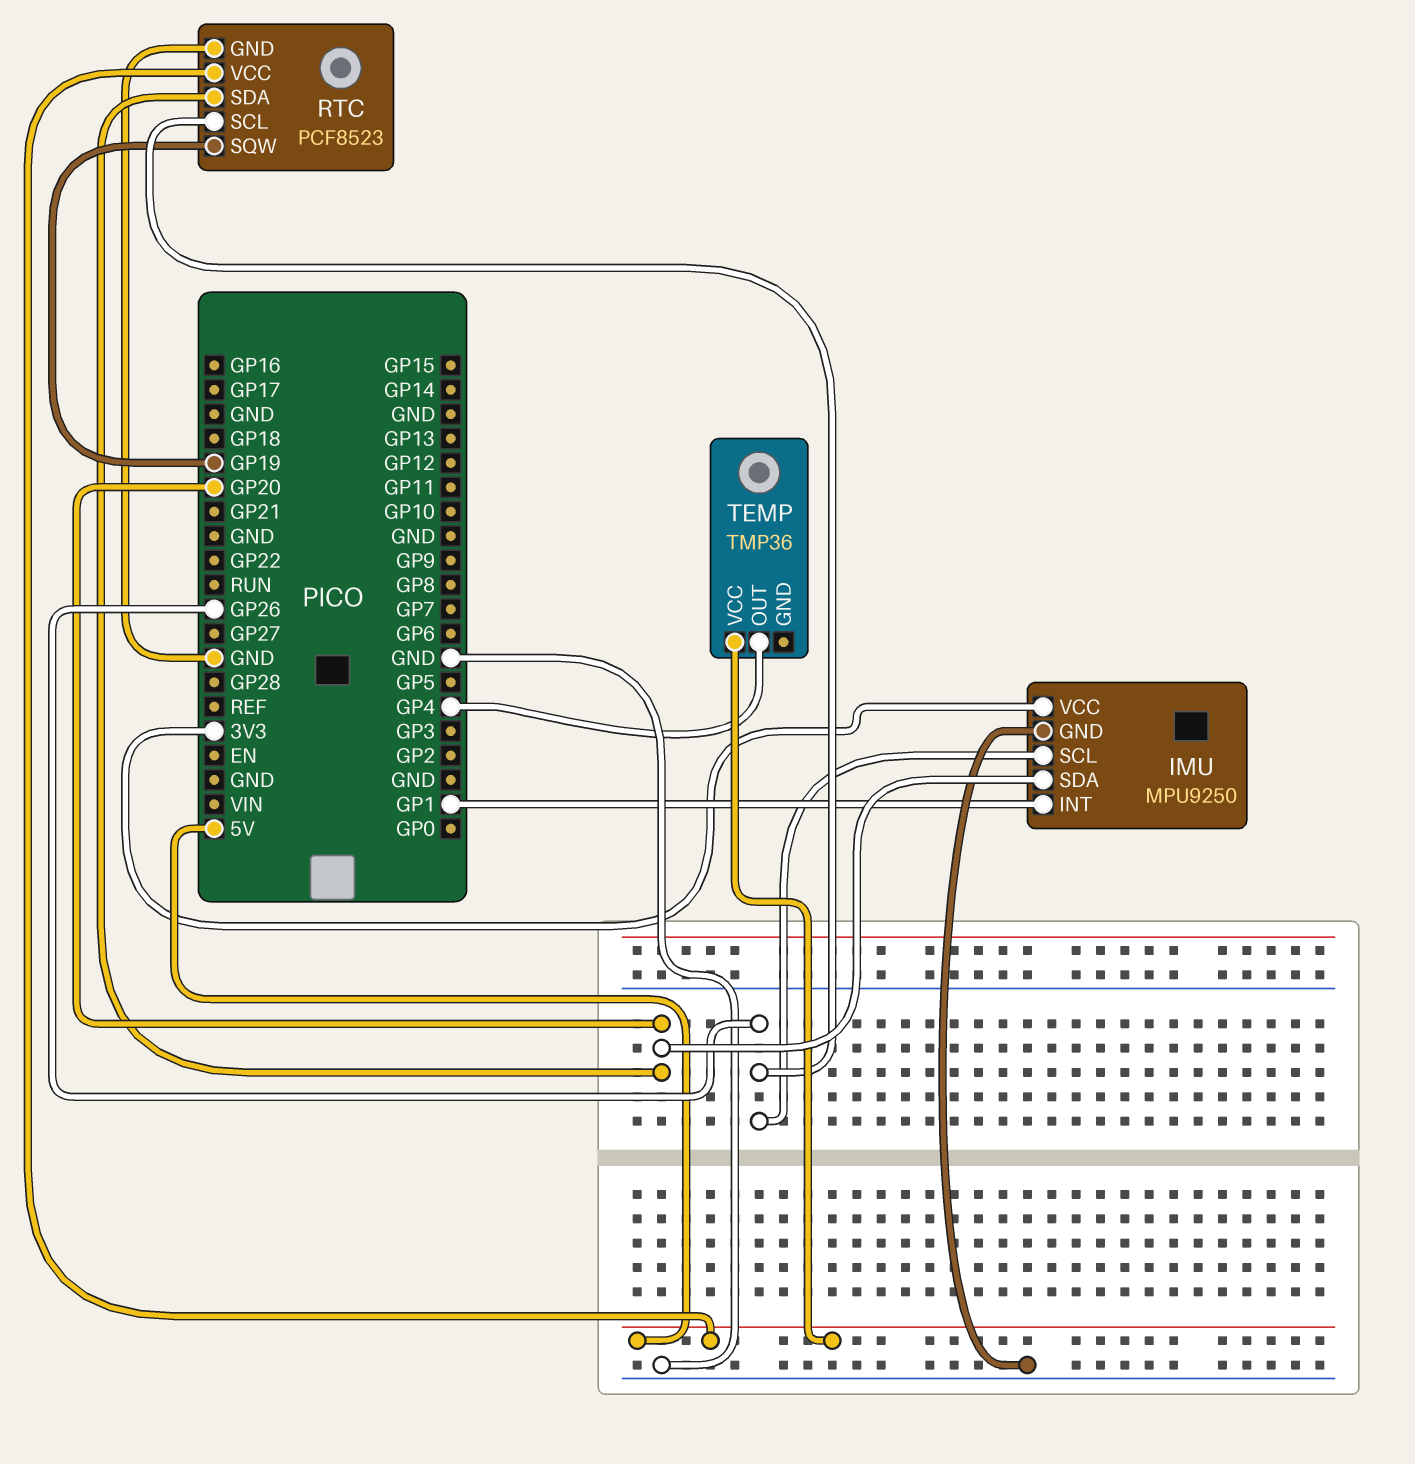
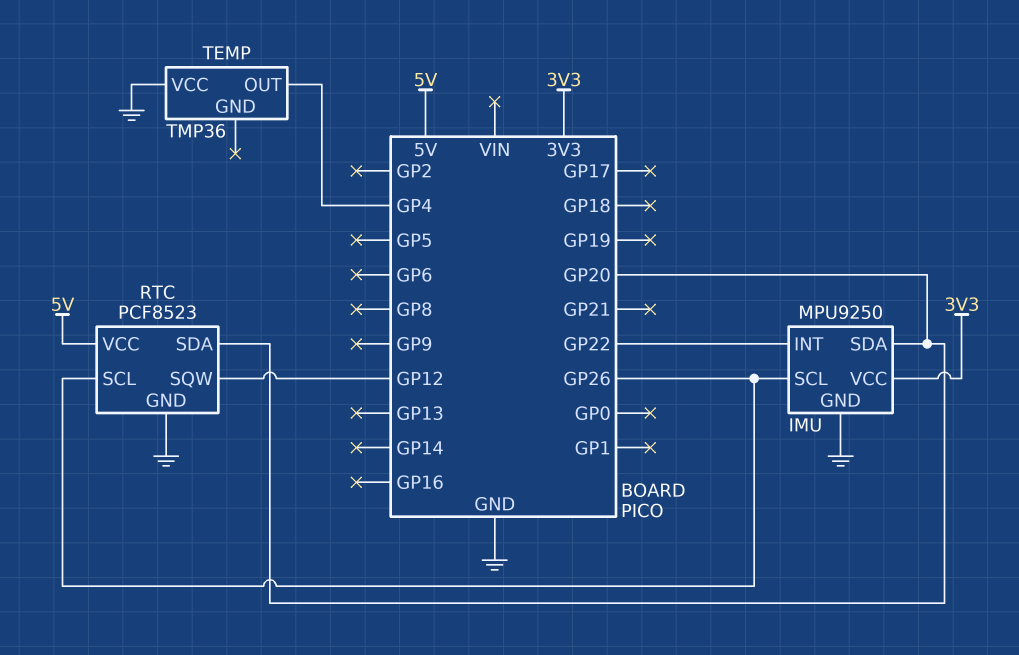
IMU pin INT: GP1 -> GP22
RTC pin SQW: GP19 -> GP12
TEMP pin VCC: 5V -> GND

